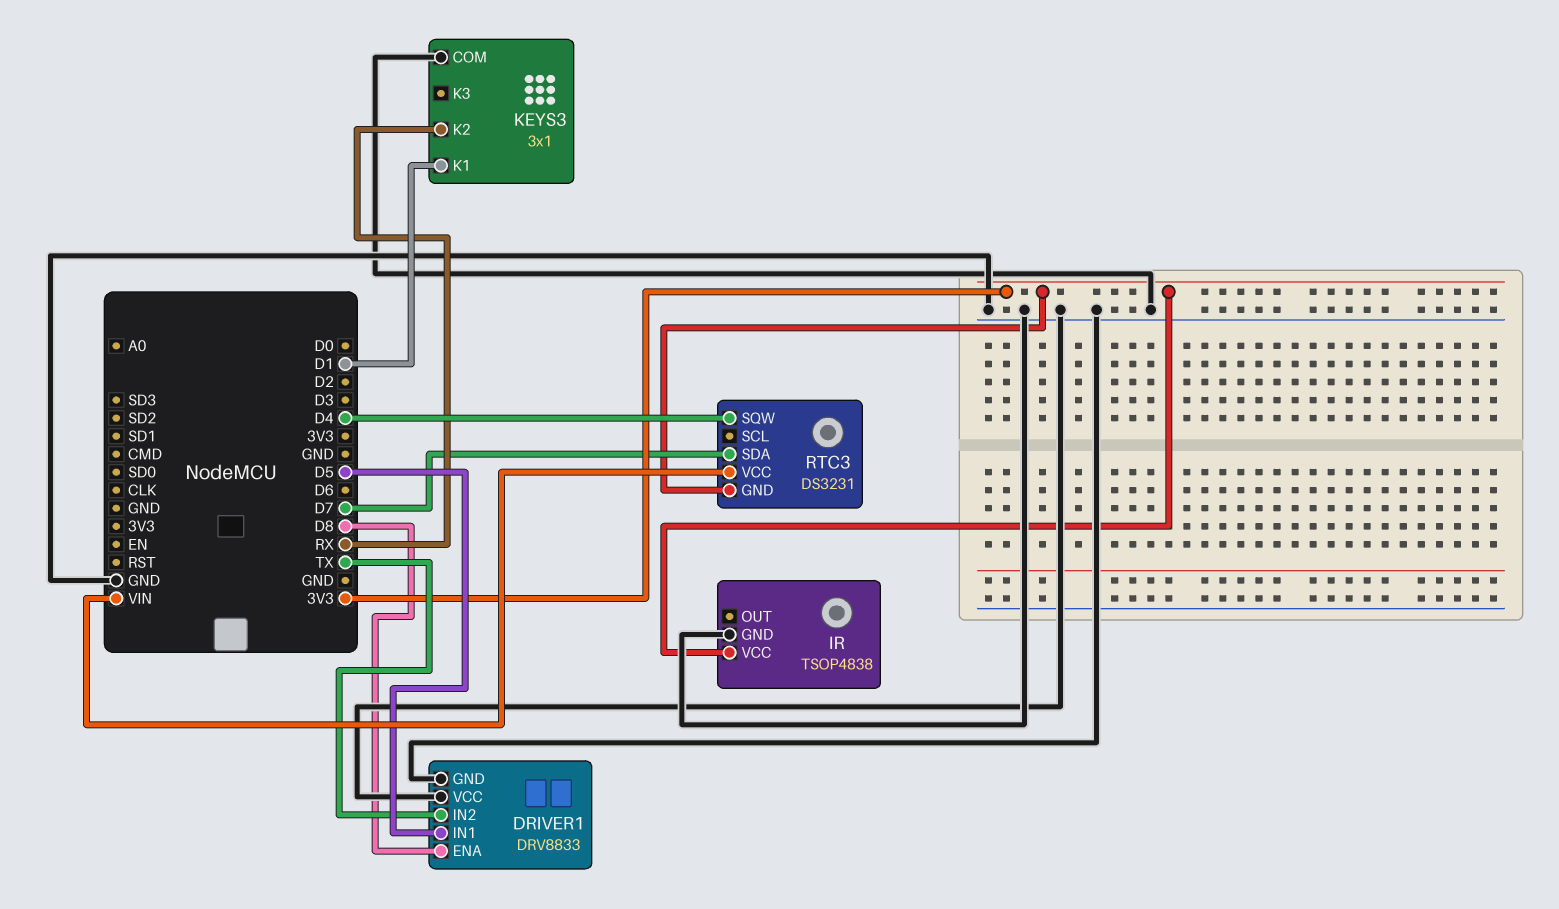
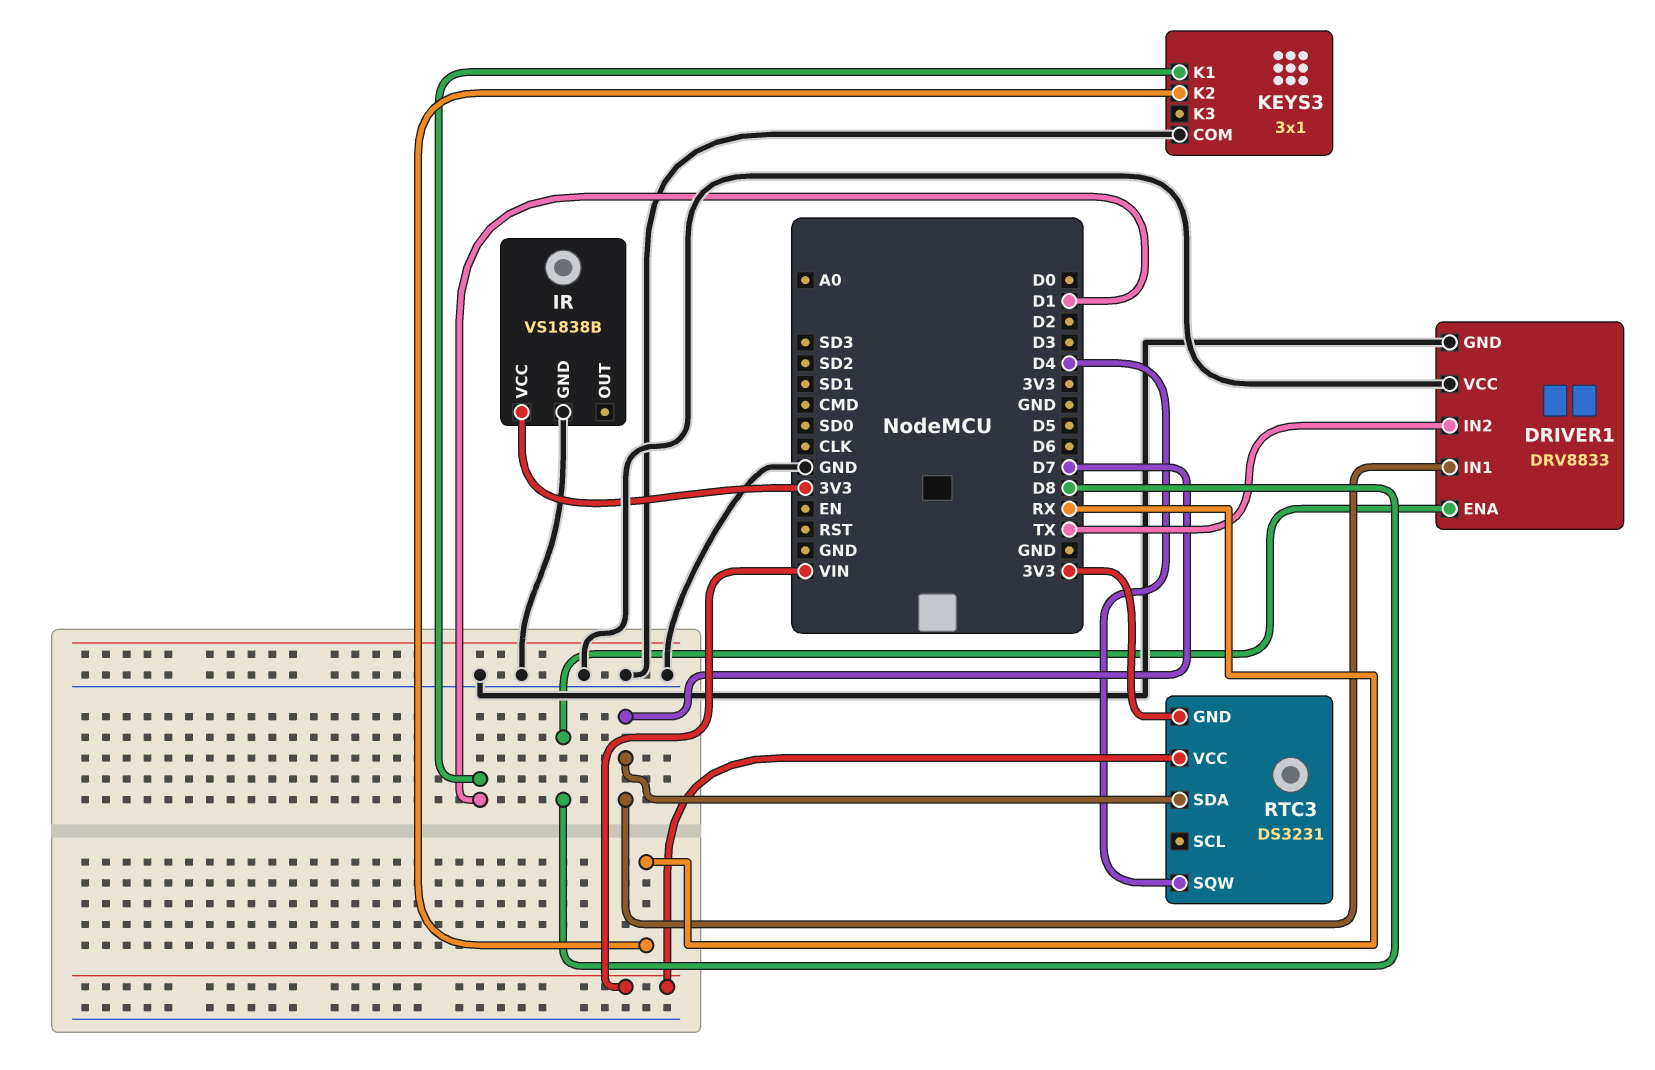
DRIVER1 pin IN1: D5 -> D7
IR: TSOP4838 -> VS1838B

